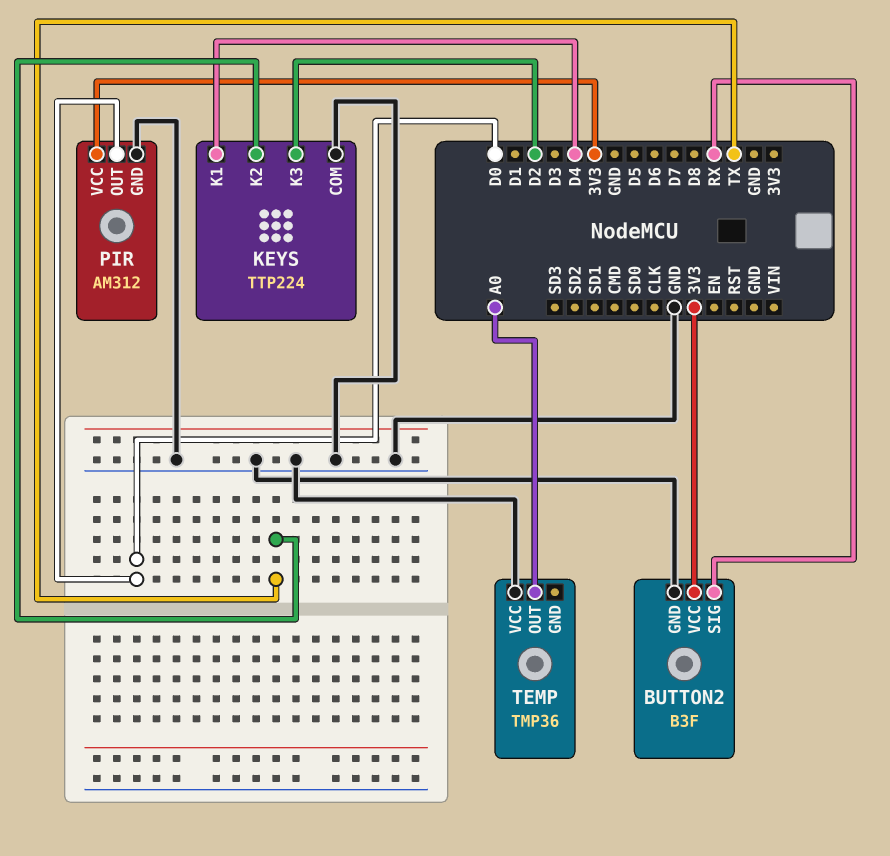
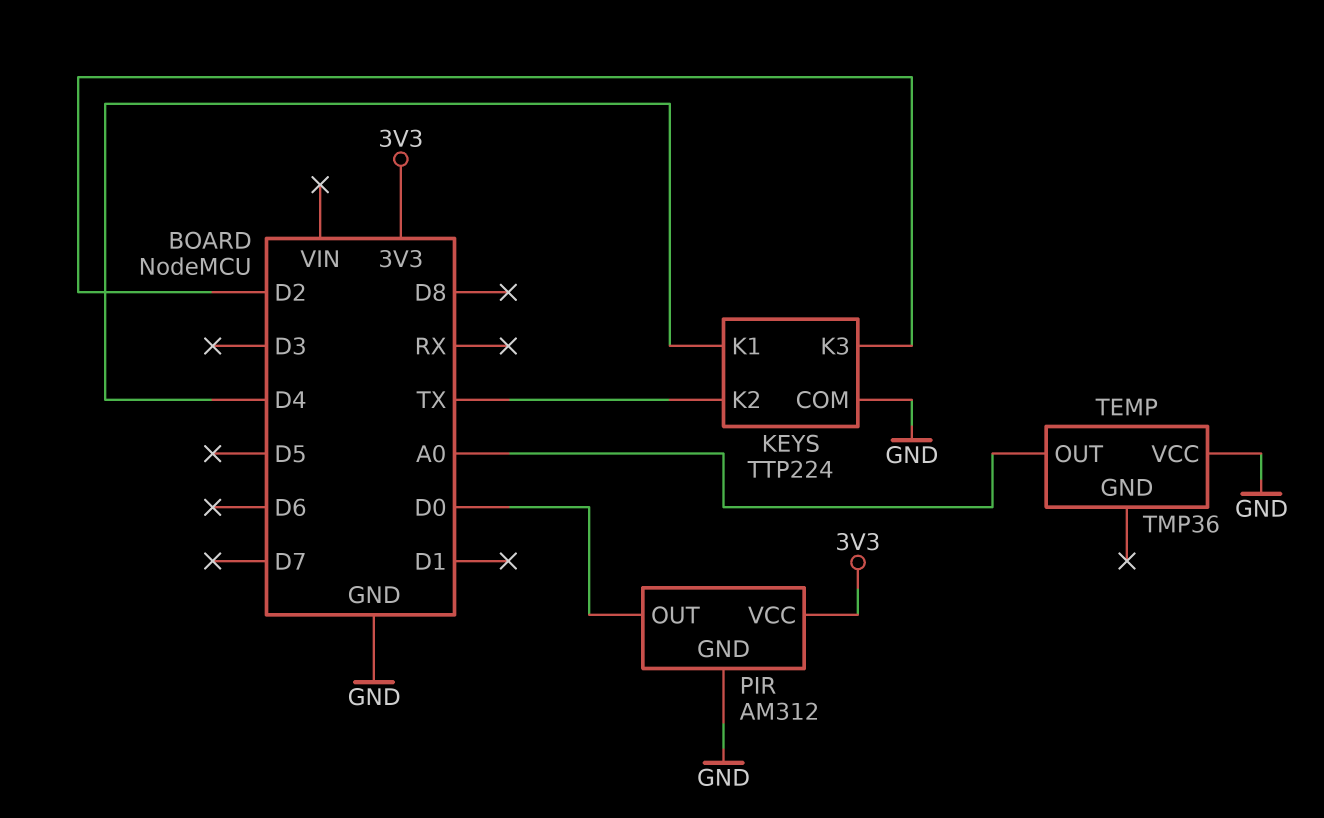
BUTTON2: B3F -> none
BUTTON2 pin GND: GND -> none
BUTTON2 pin SIG: RX -> none
BUTTON2 pin VCC: 3V3 -> none

